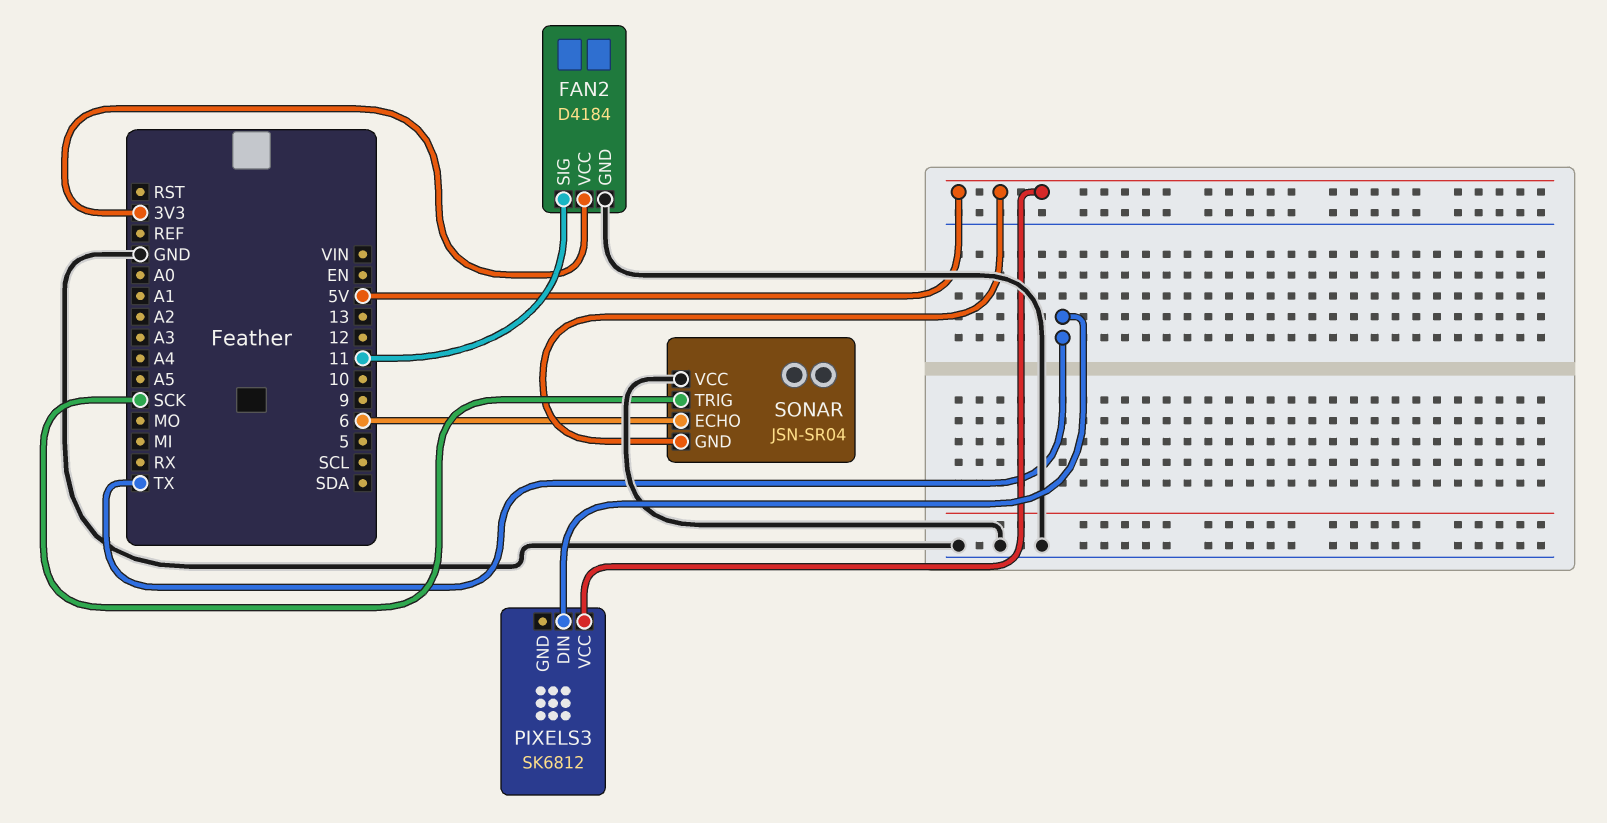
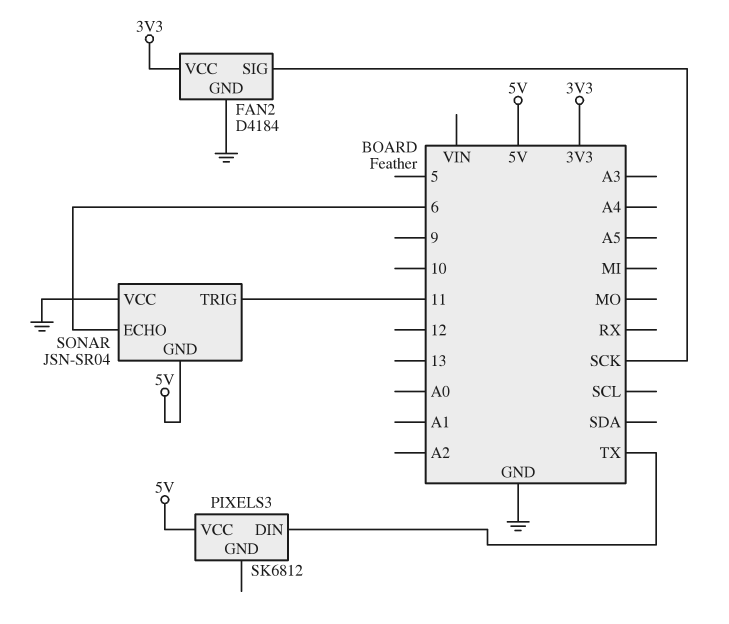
FAN2 pin SIG: 11 -> SCK
SONAR pin TRIG: SCK -> 11

